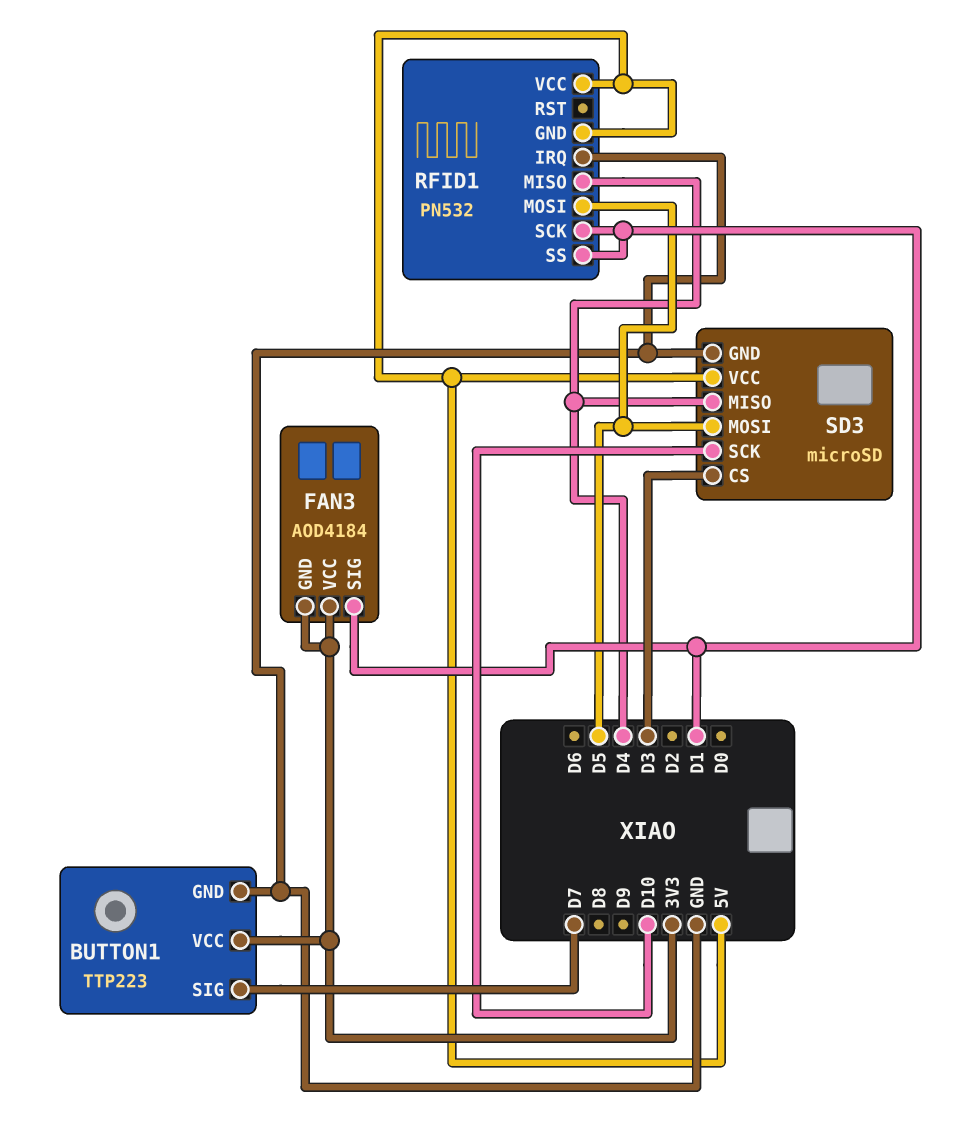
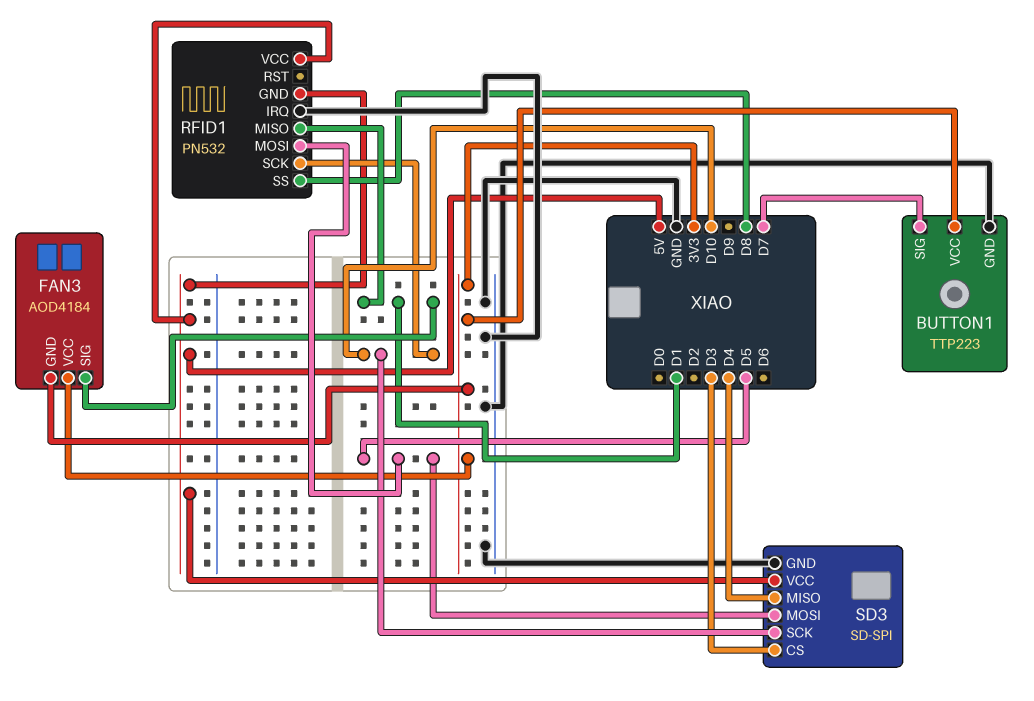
RFID1 pin MISO: D4 -> D1
RFID1 pin SCK: D1 -> D10
RFID1 pin SS: D1 -> D8
SD3: microSD -> SD-SPI

